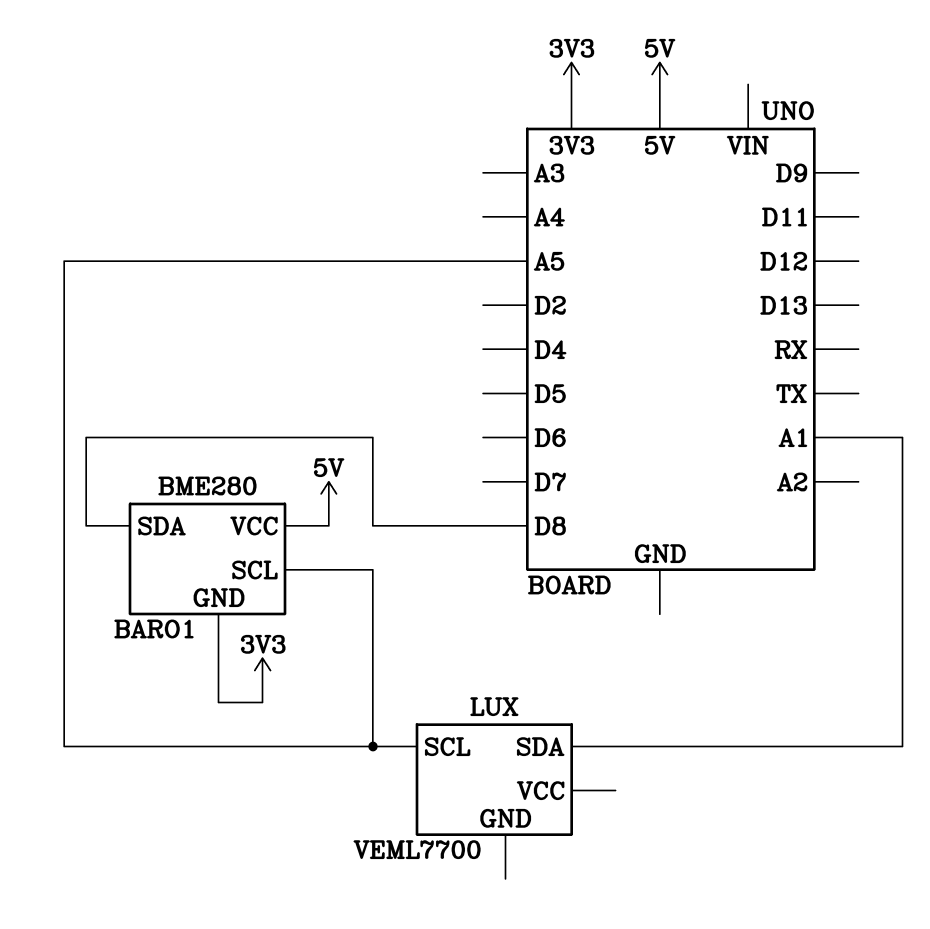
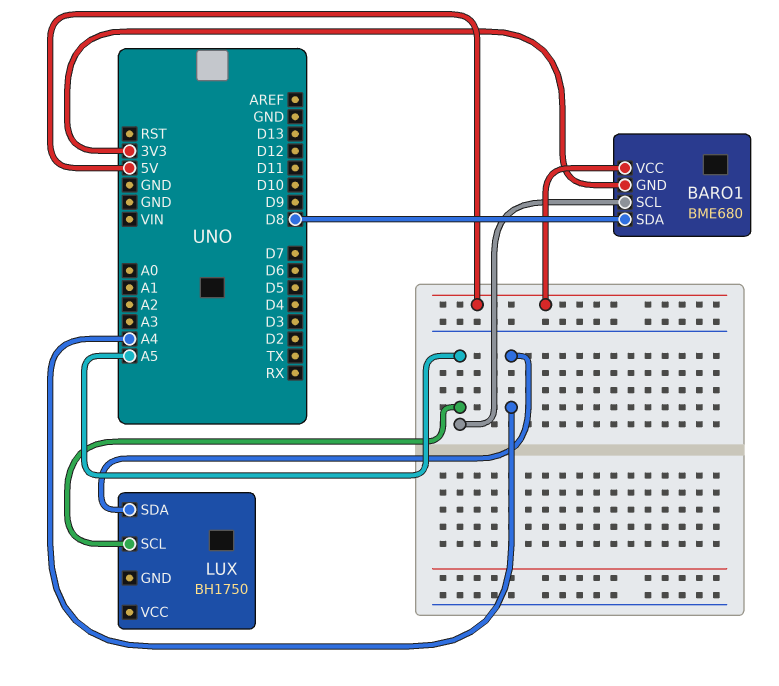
BARO1: BME280 -> BME680
LUX: VEML7700 -> BH1750
LUX pin SDA: A1 -> A4

